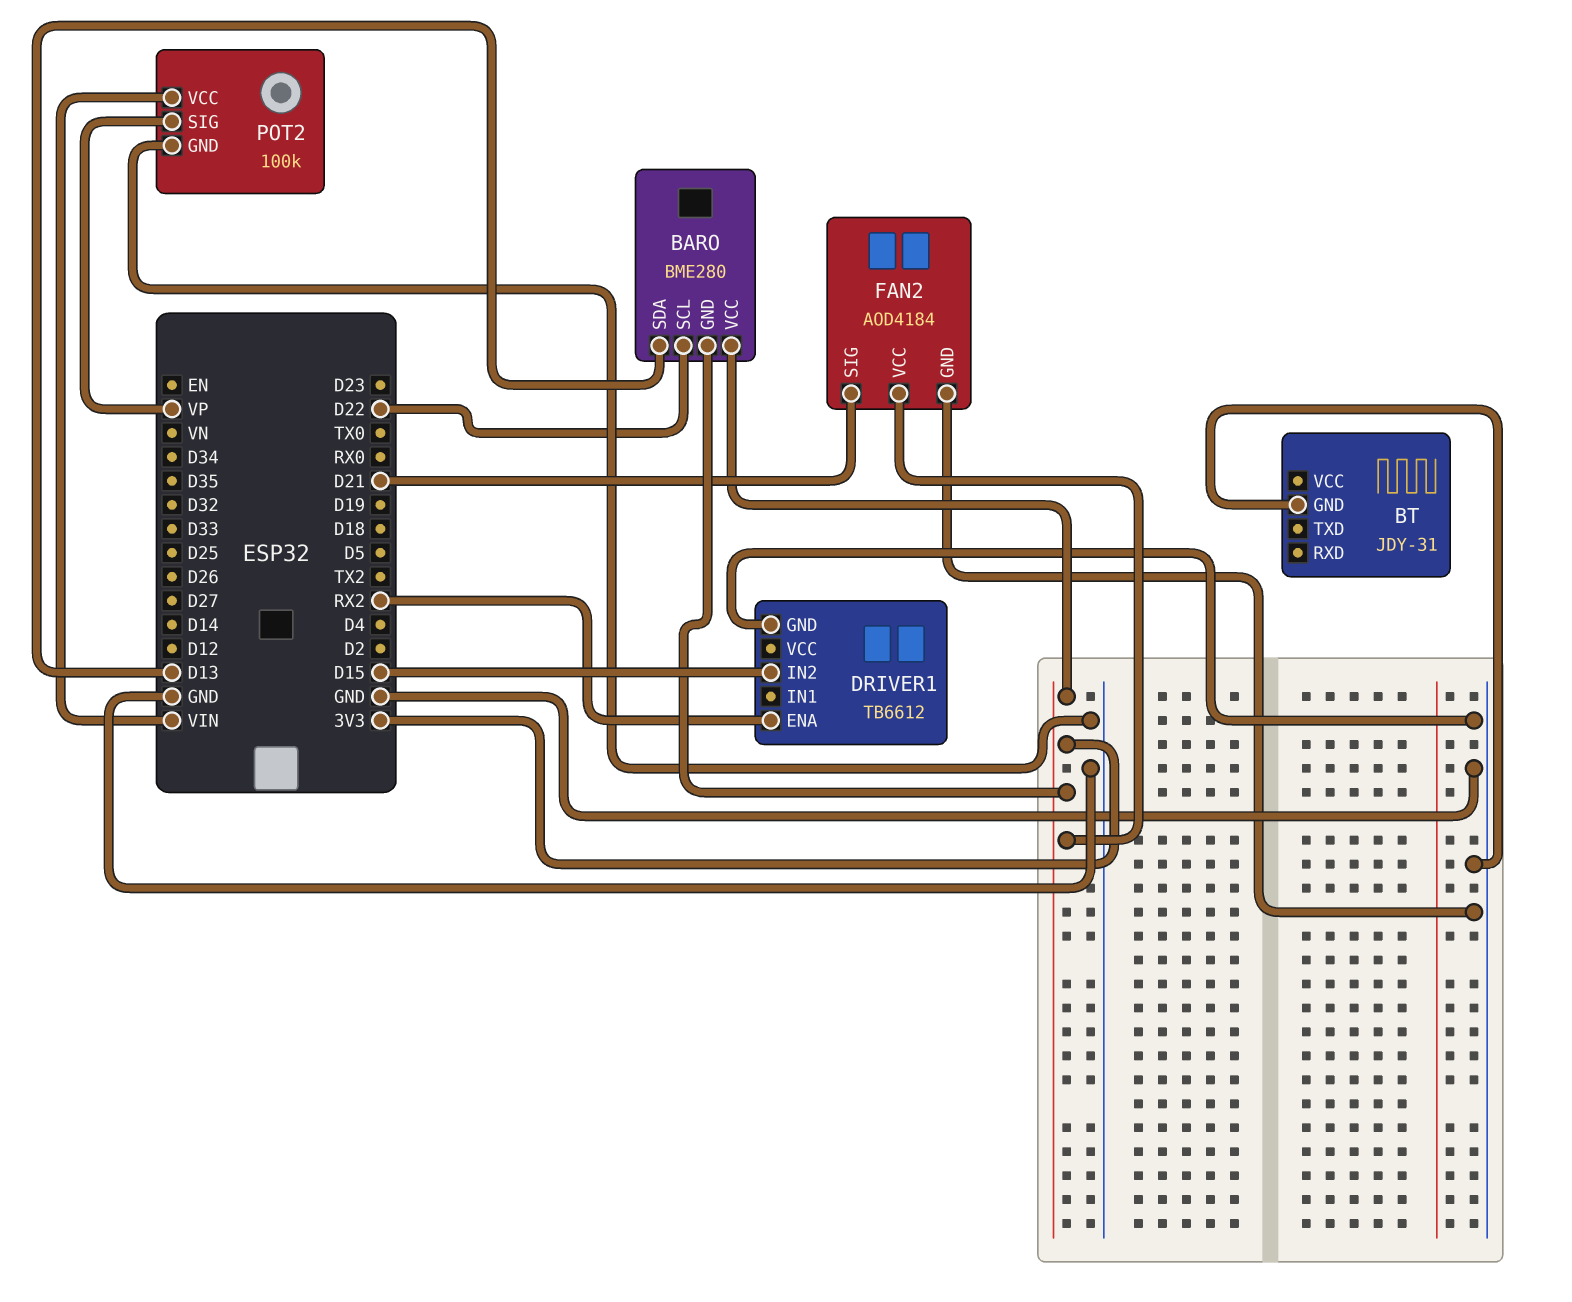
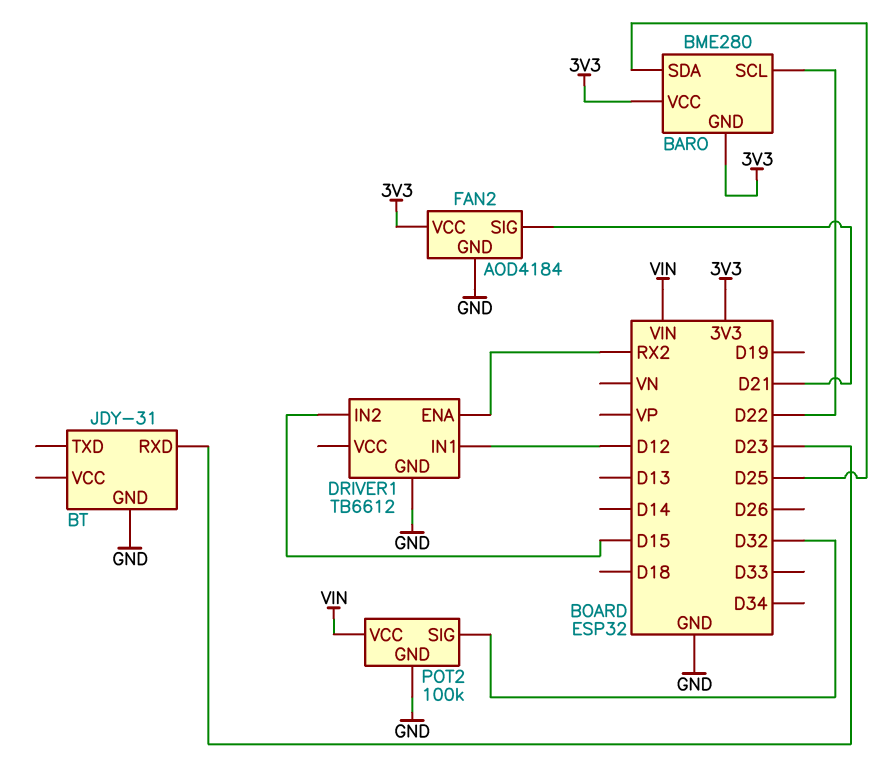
BARO pin SDA: D13 -> D25
BT pin RXD: none -> D23
DRIVER1 pin IN1: none -> D12
POT2 pin SIG: VP -> D32

